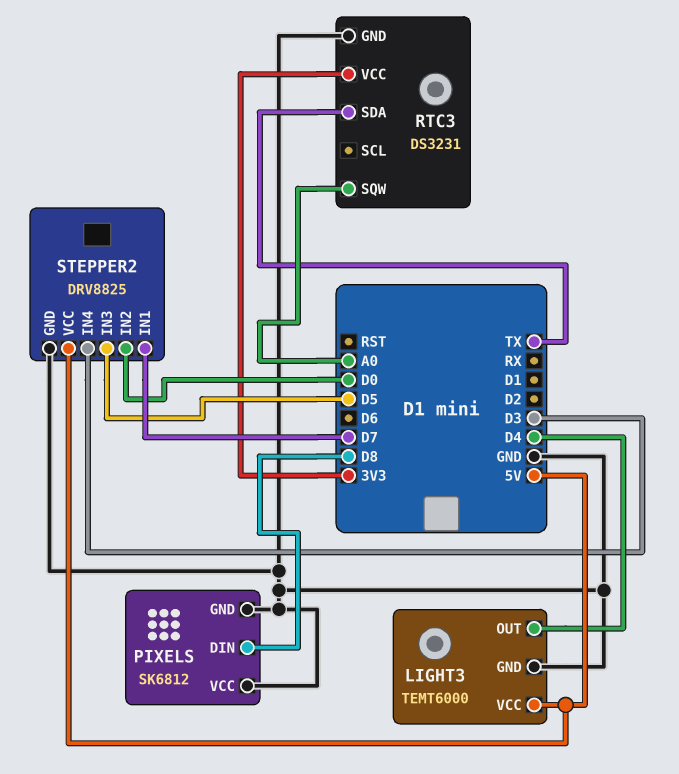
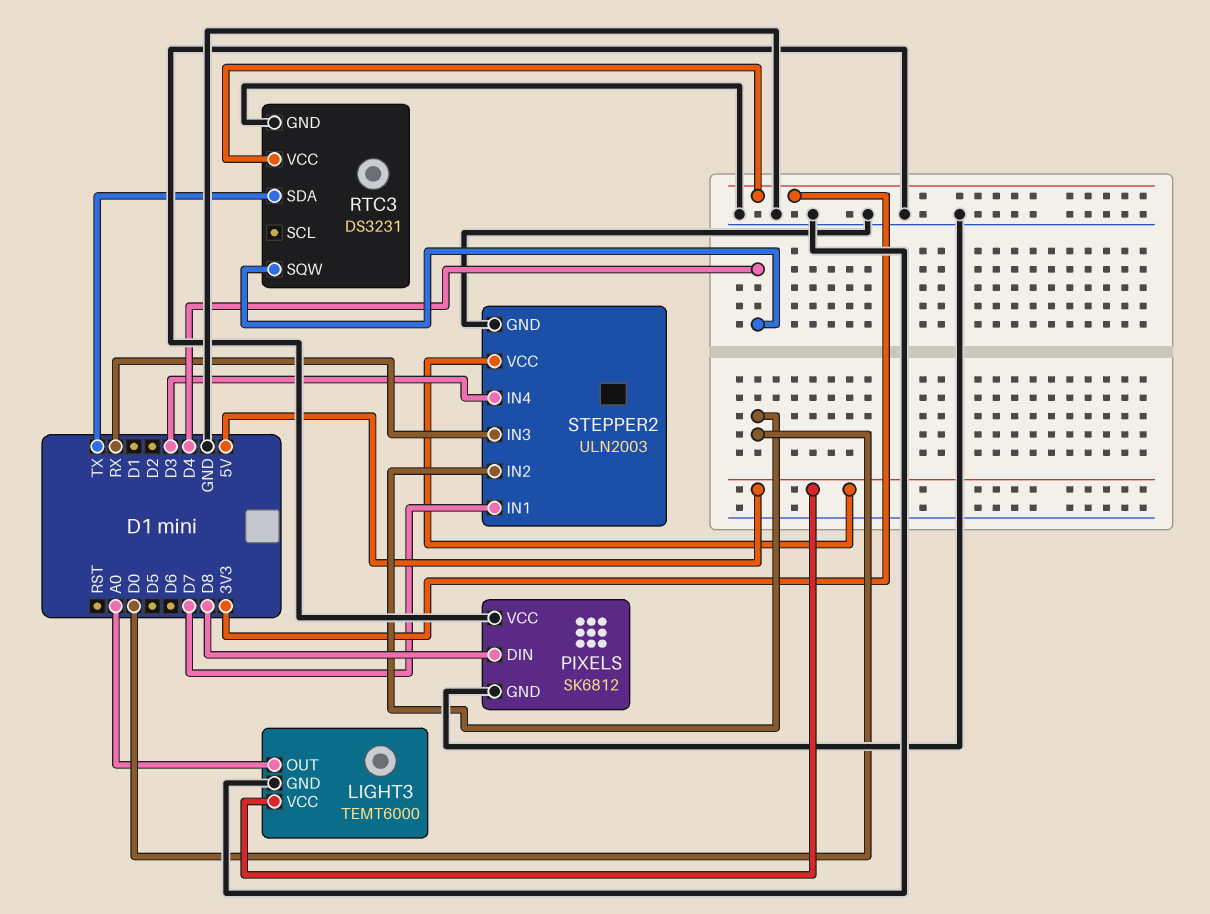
LIGHT3 pin OUT: D4 -> A0
RTC3 pin SQW: A0 -> D4
STEPPER2: DRV8825 -> ULN2003
STEPPER2 pin IN3: D5 -> RX

